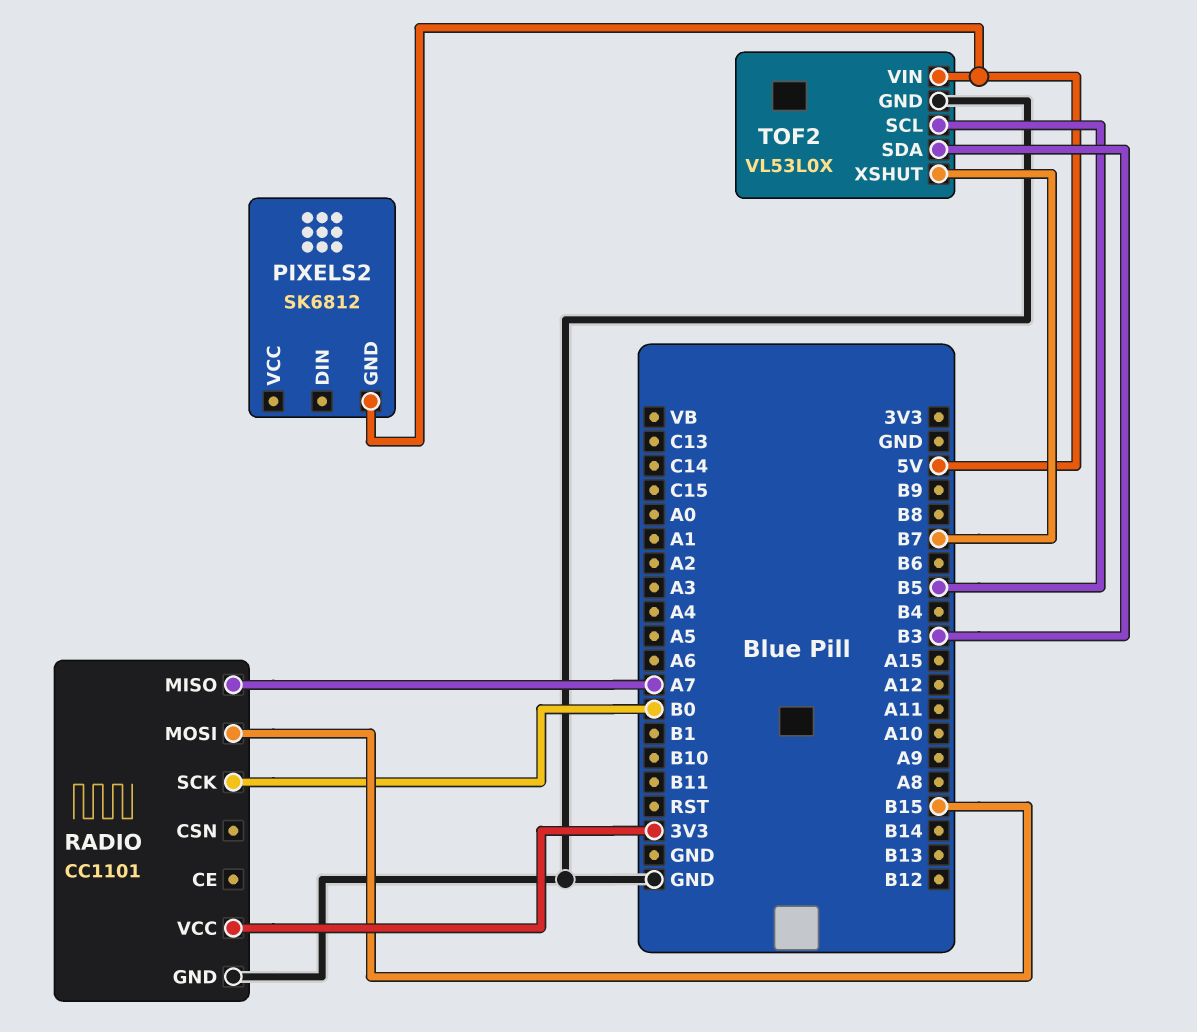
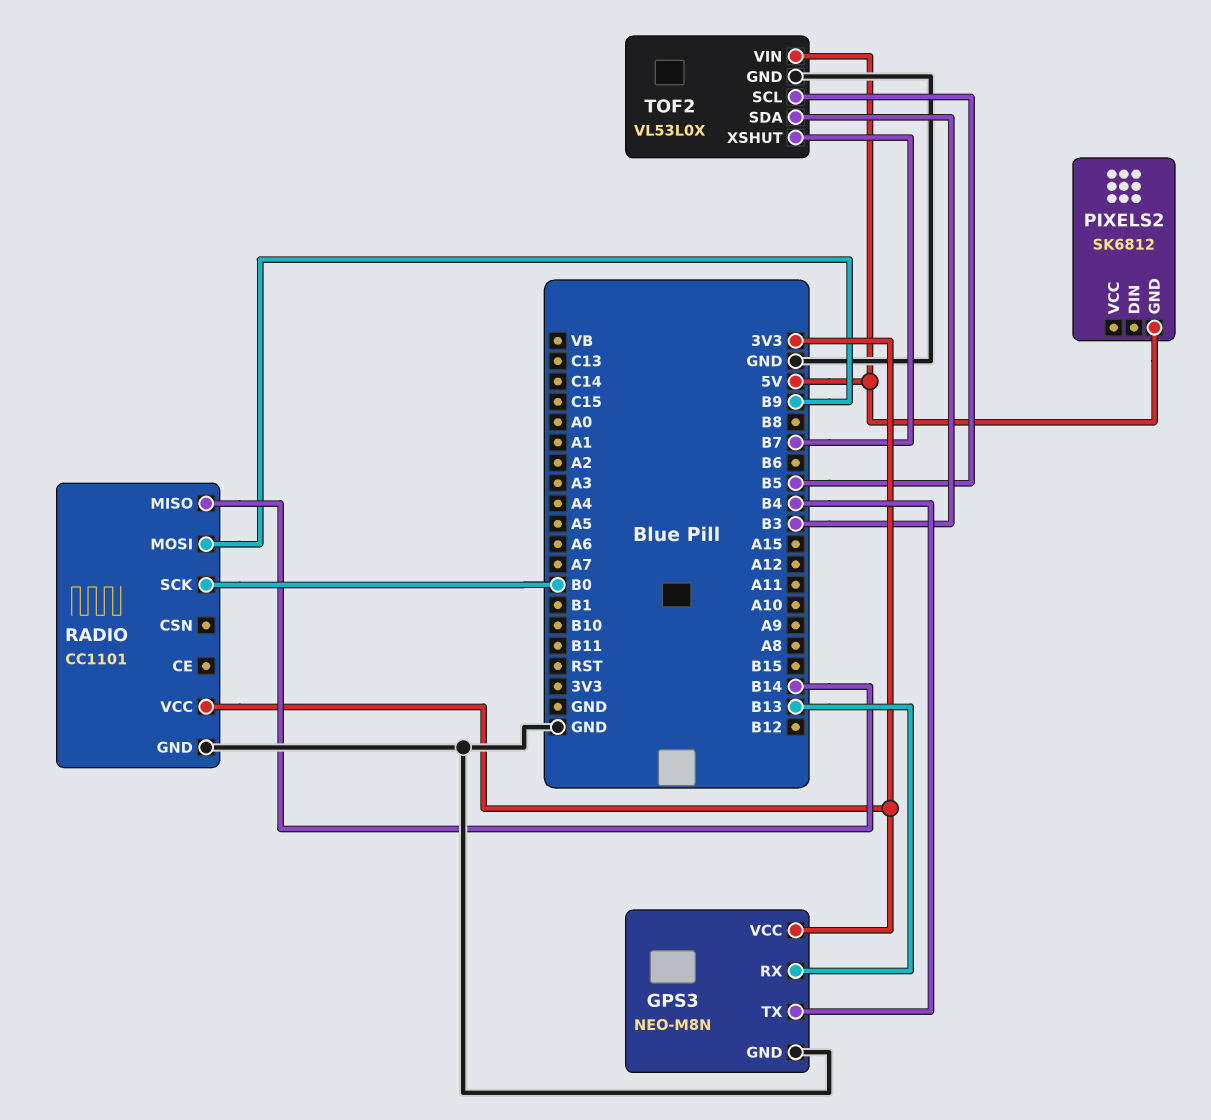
GPS3: none -> NEO-M8N
GPS3 pin GND: none -> GND
GPS3 pin RX: none -> B13
GPS3 pin TX: none -> B4
GPS3 pin VCC: none -> 3V3
RADIO pin MISO: A7 -> B14
RADIO pin MOSI: B15 -> B9

